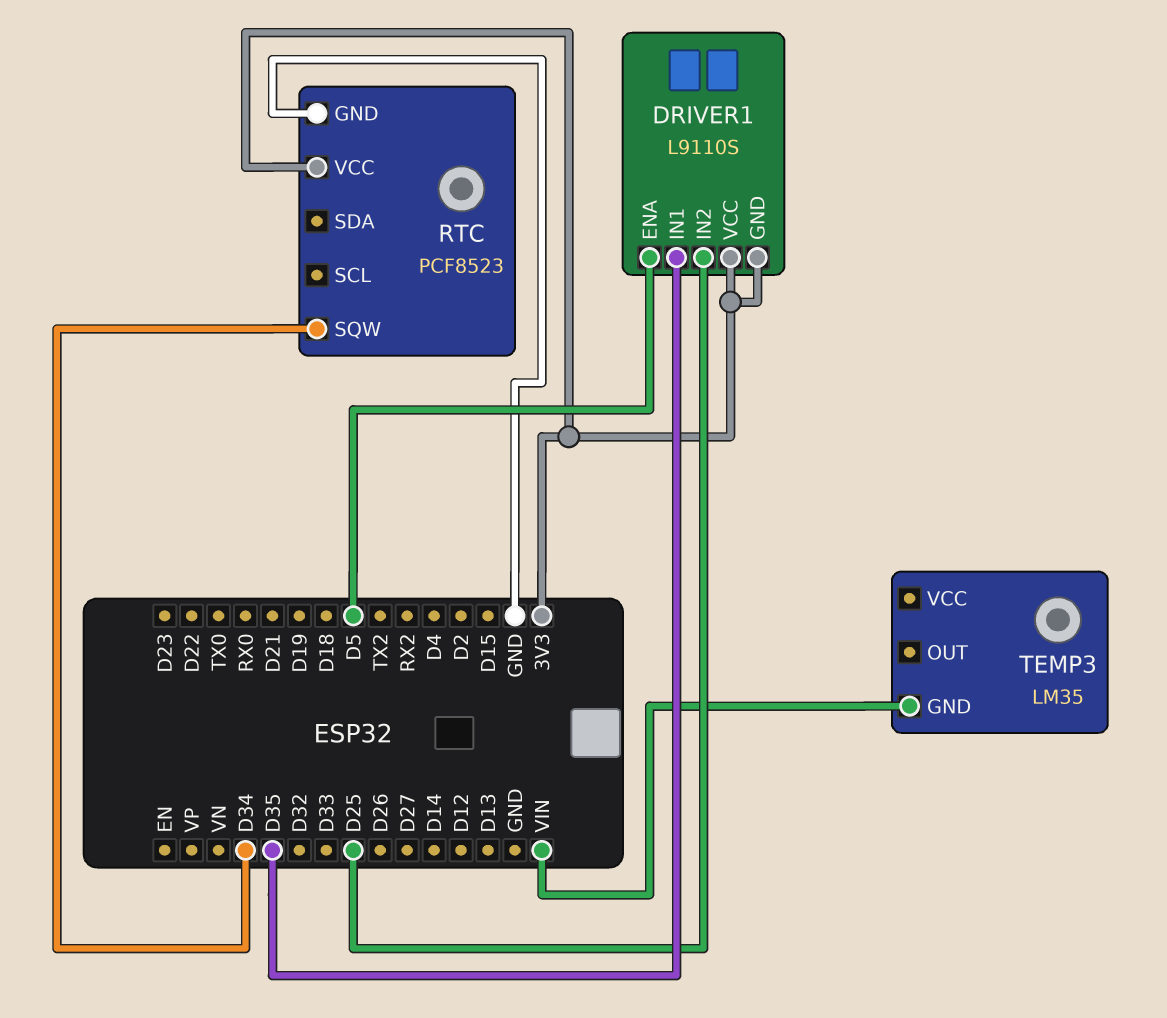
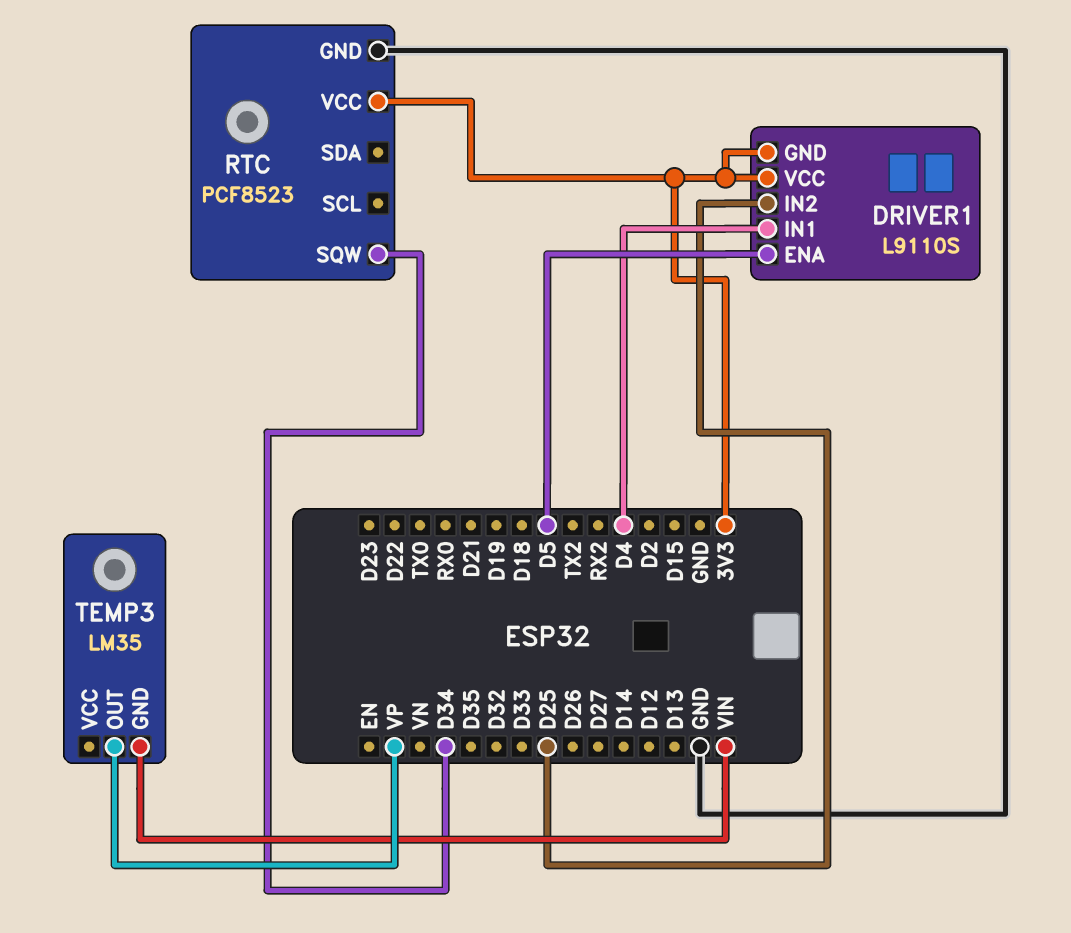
DRIVER1 pin IN1: D35 -> D4
TEMP3 pin OUT: none -> VP

